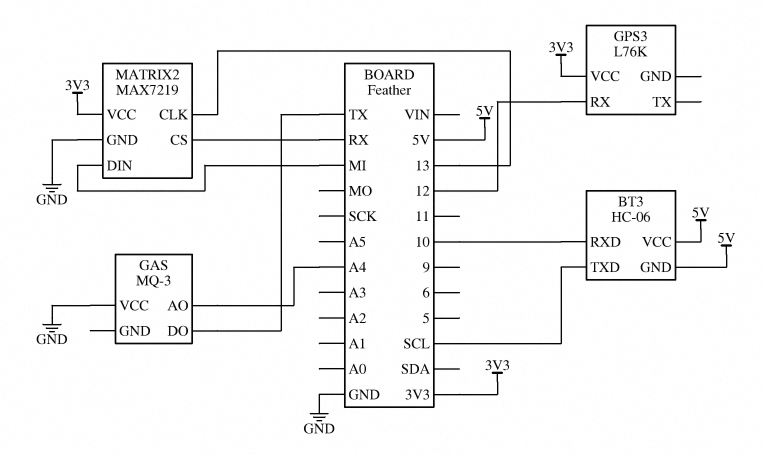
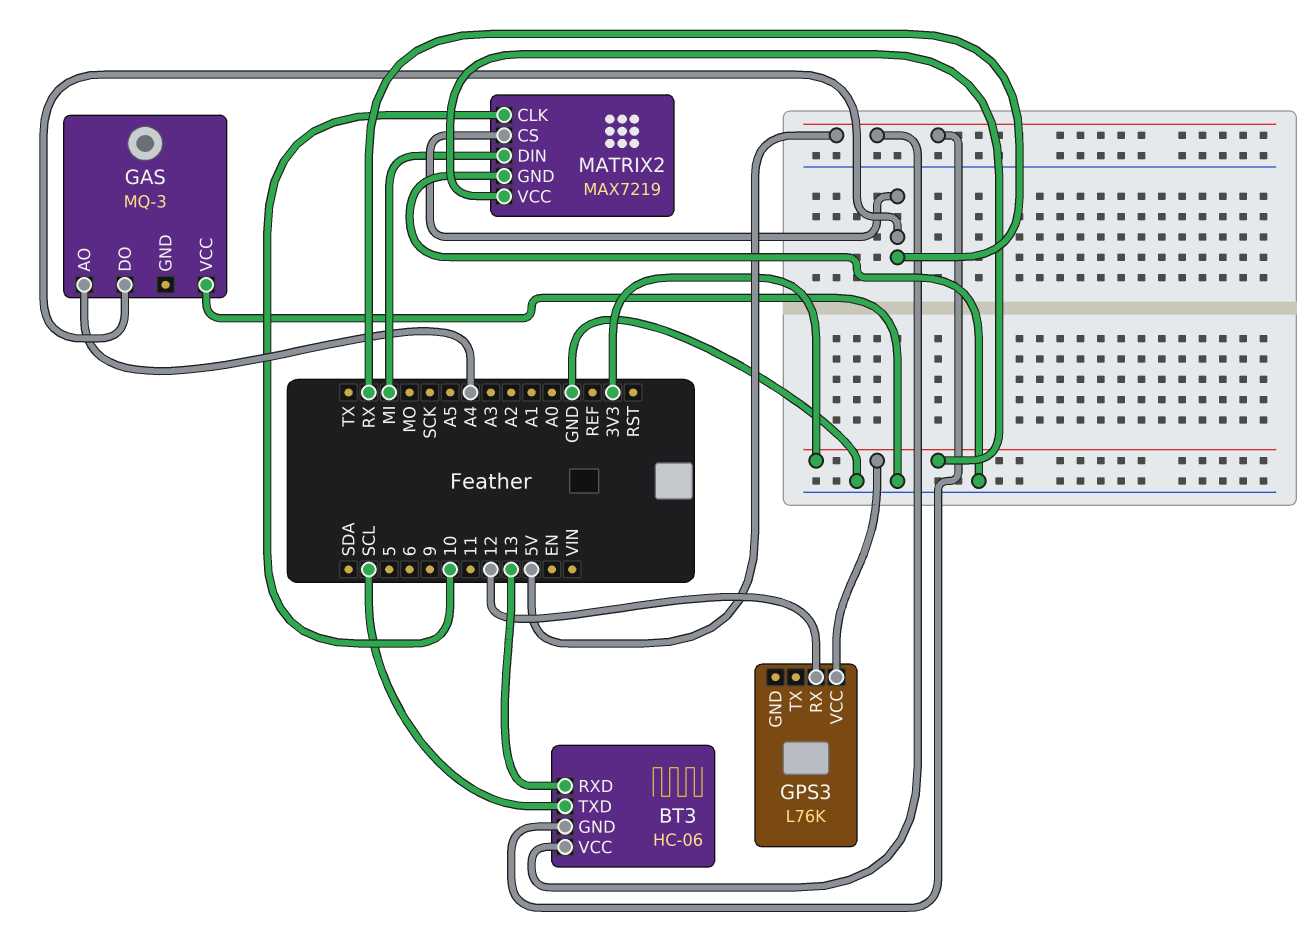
BT3 pin RXD: 10 -> 13
GAS pin DO: TX -> RX
MATRIX2 pin CLK: 13 -> 10

